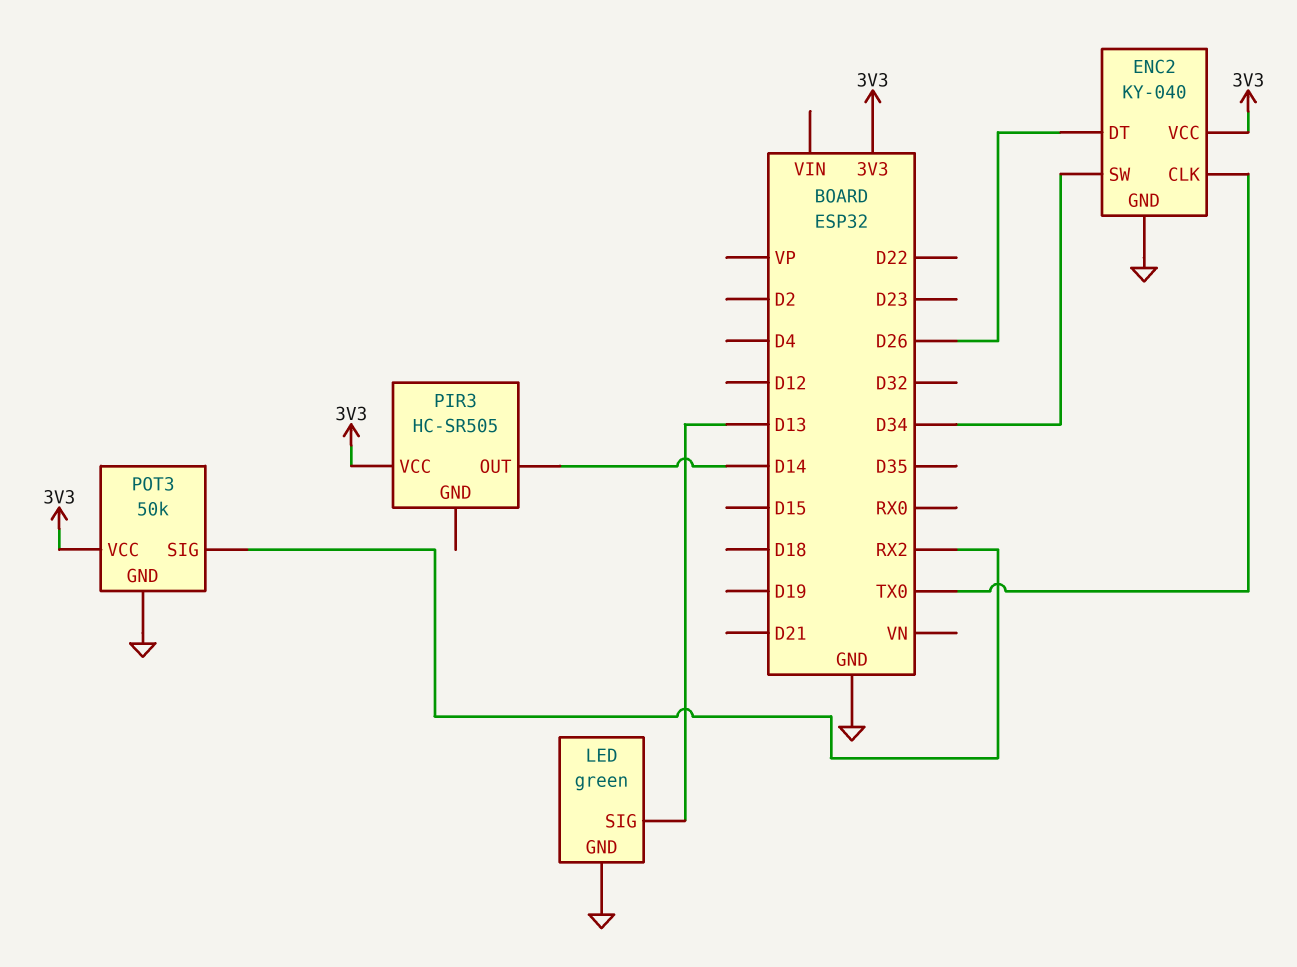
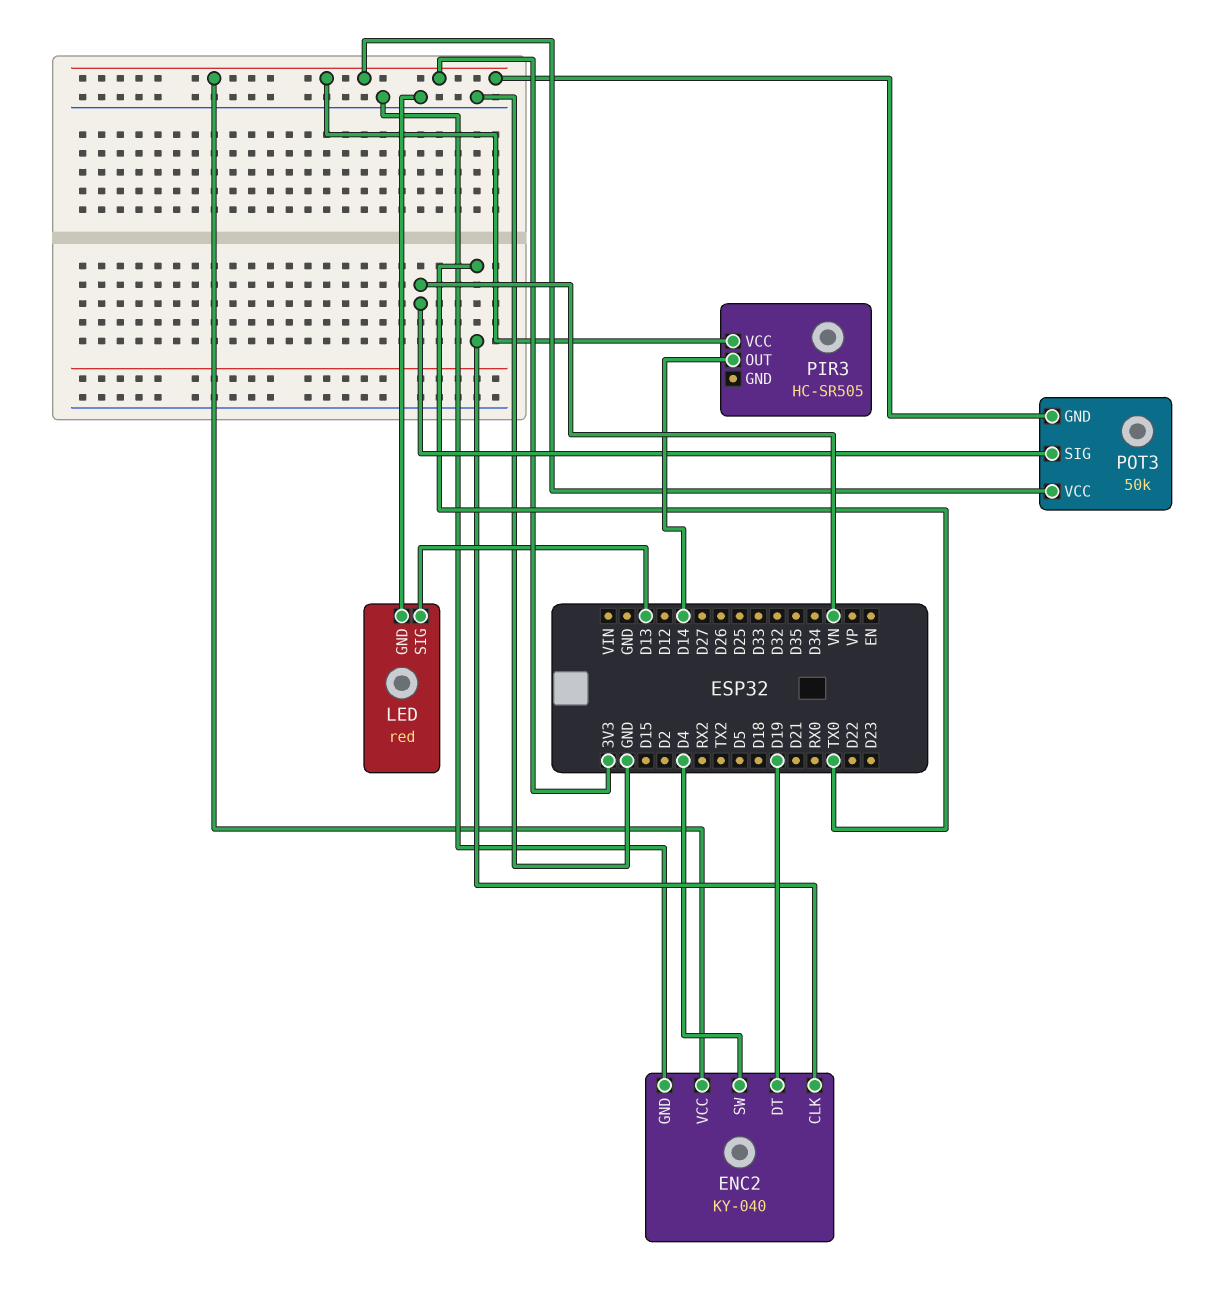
ENC2 pin DT: D26 -> D19
ENC2 pin SW: D34 -> D4
LED: green -> red
POT3 pin GND: GND -> 3V3
POT3 pin SIG: RX2 -> VN

